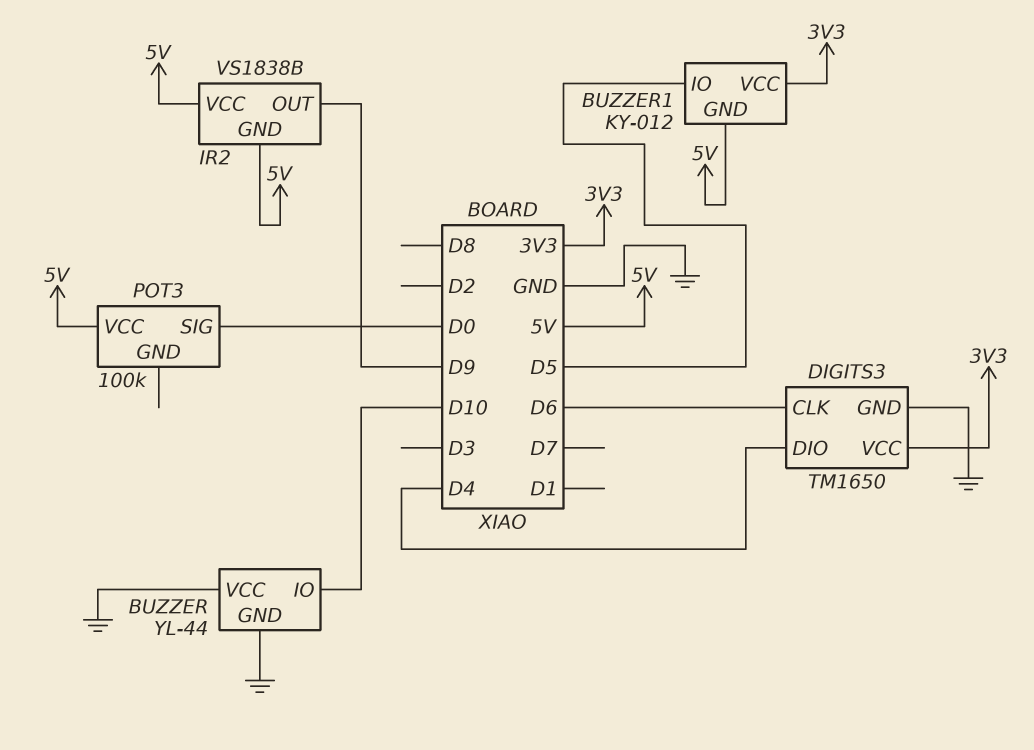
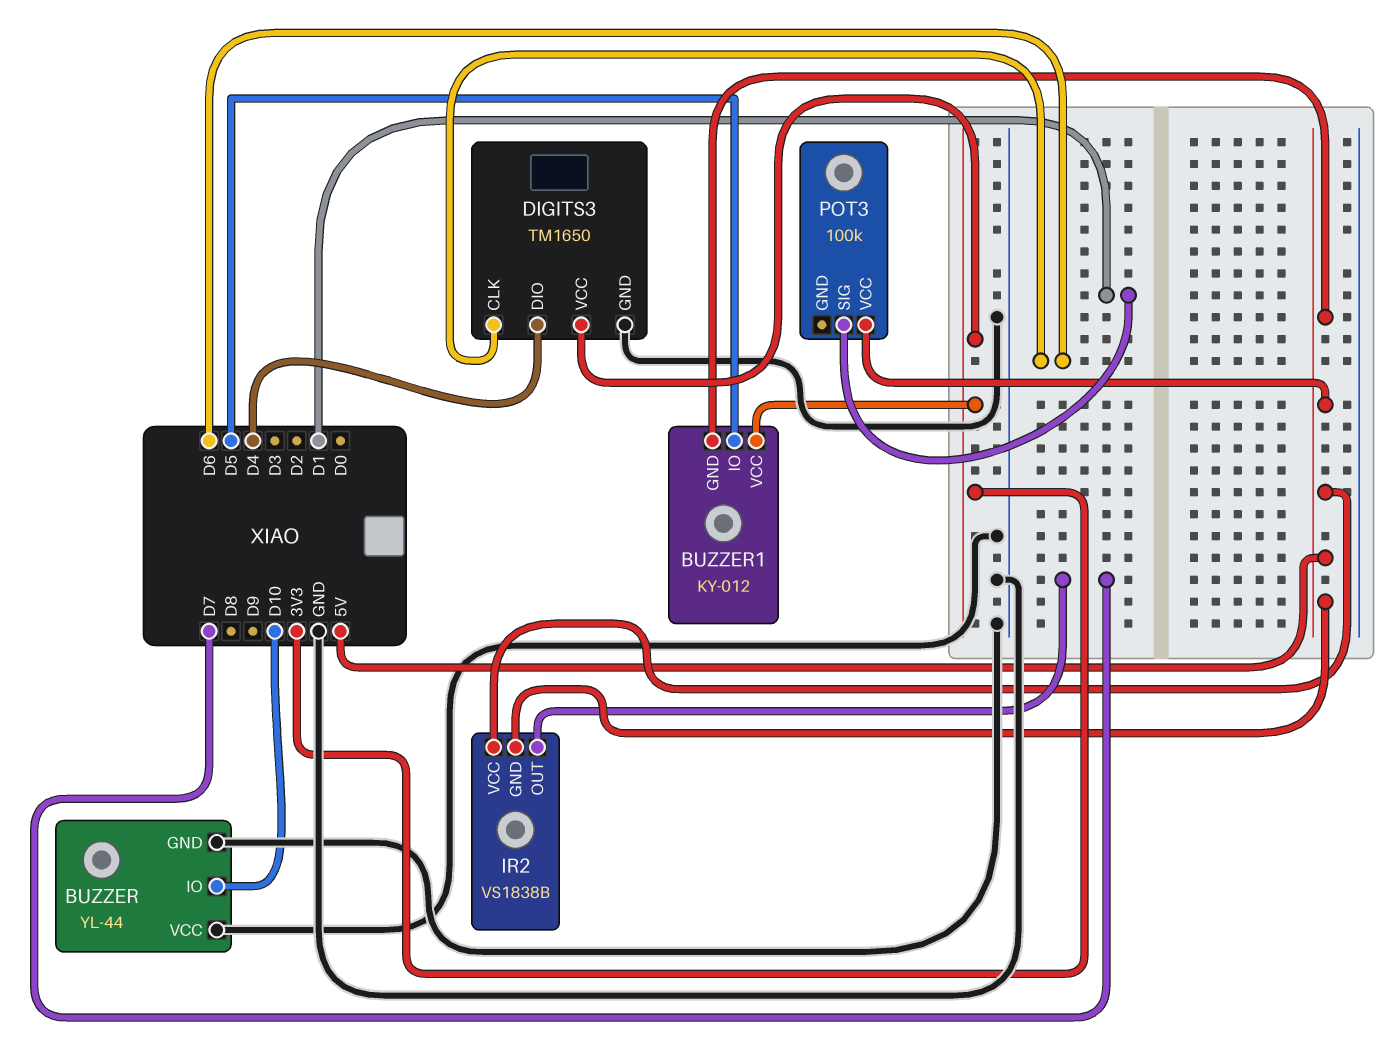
IR2 pin OUT: D9 -> D7
POT3 pin SIG: D0 -> D1

